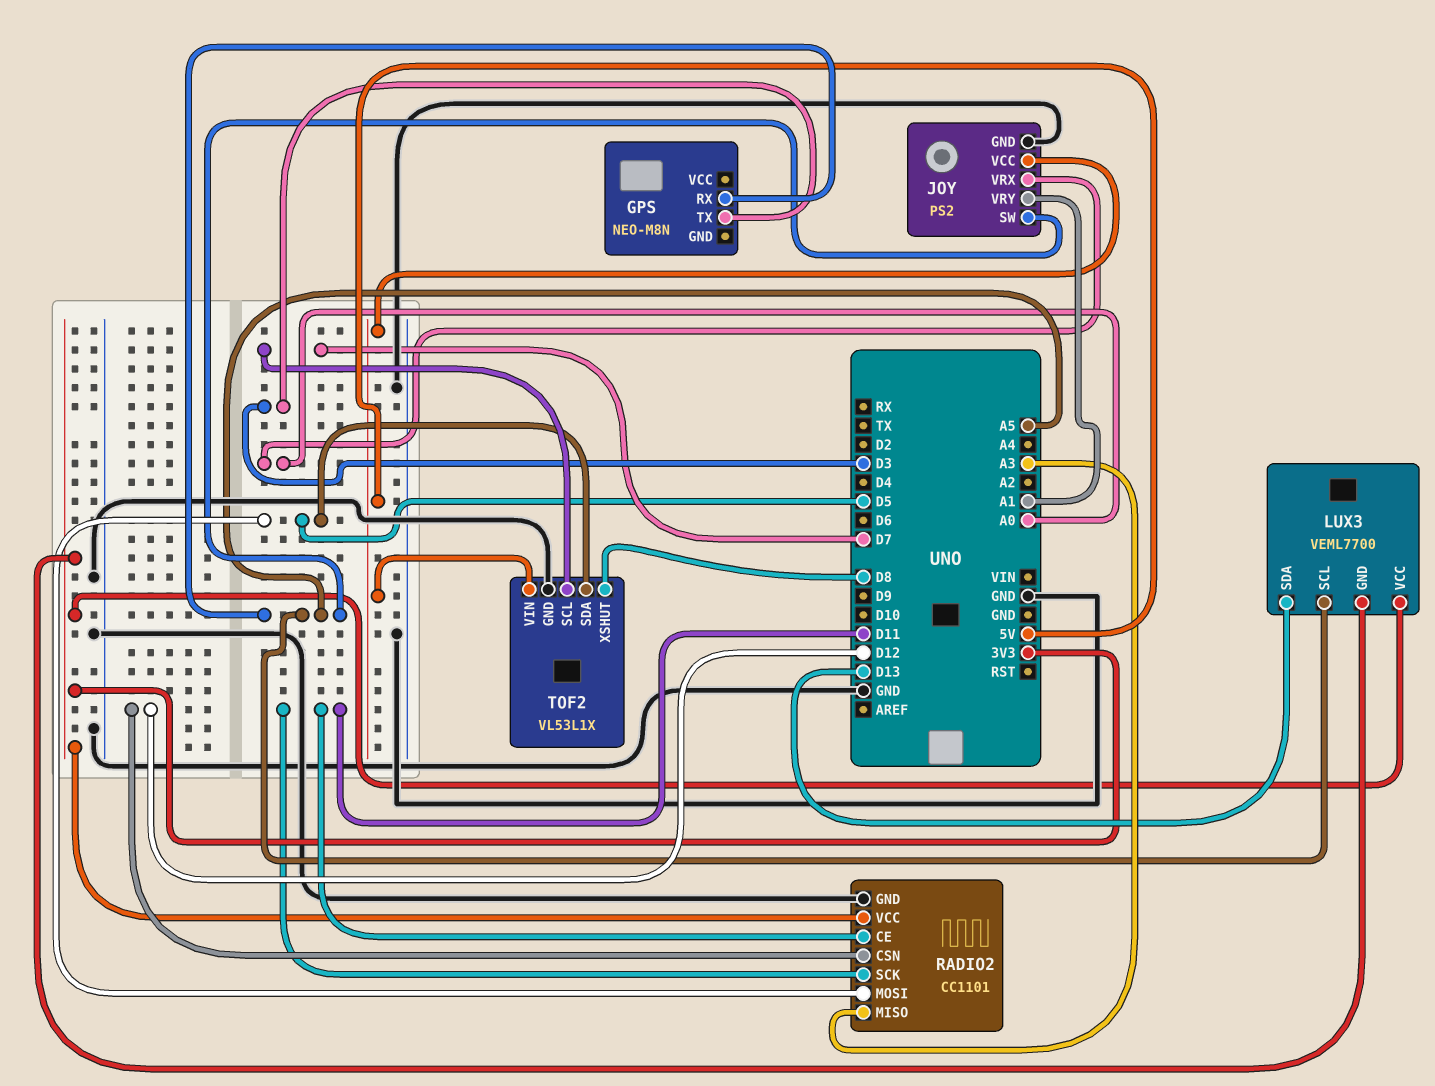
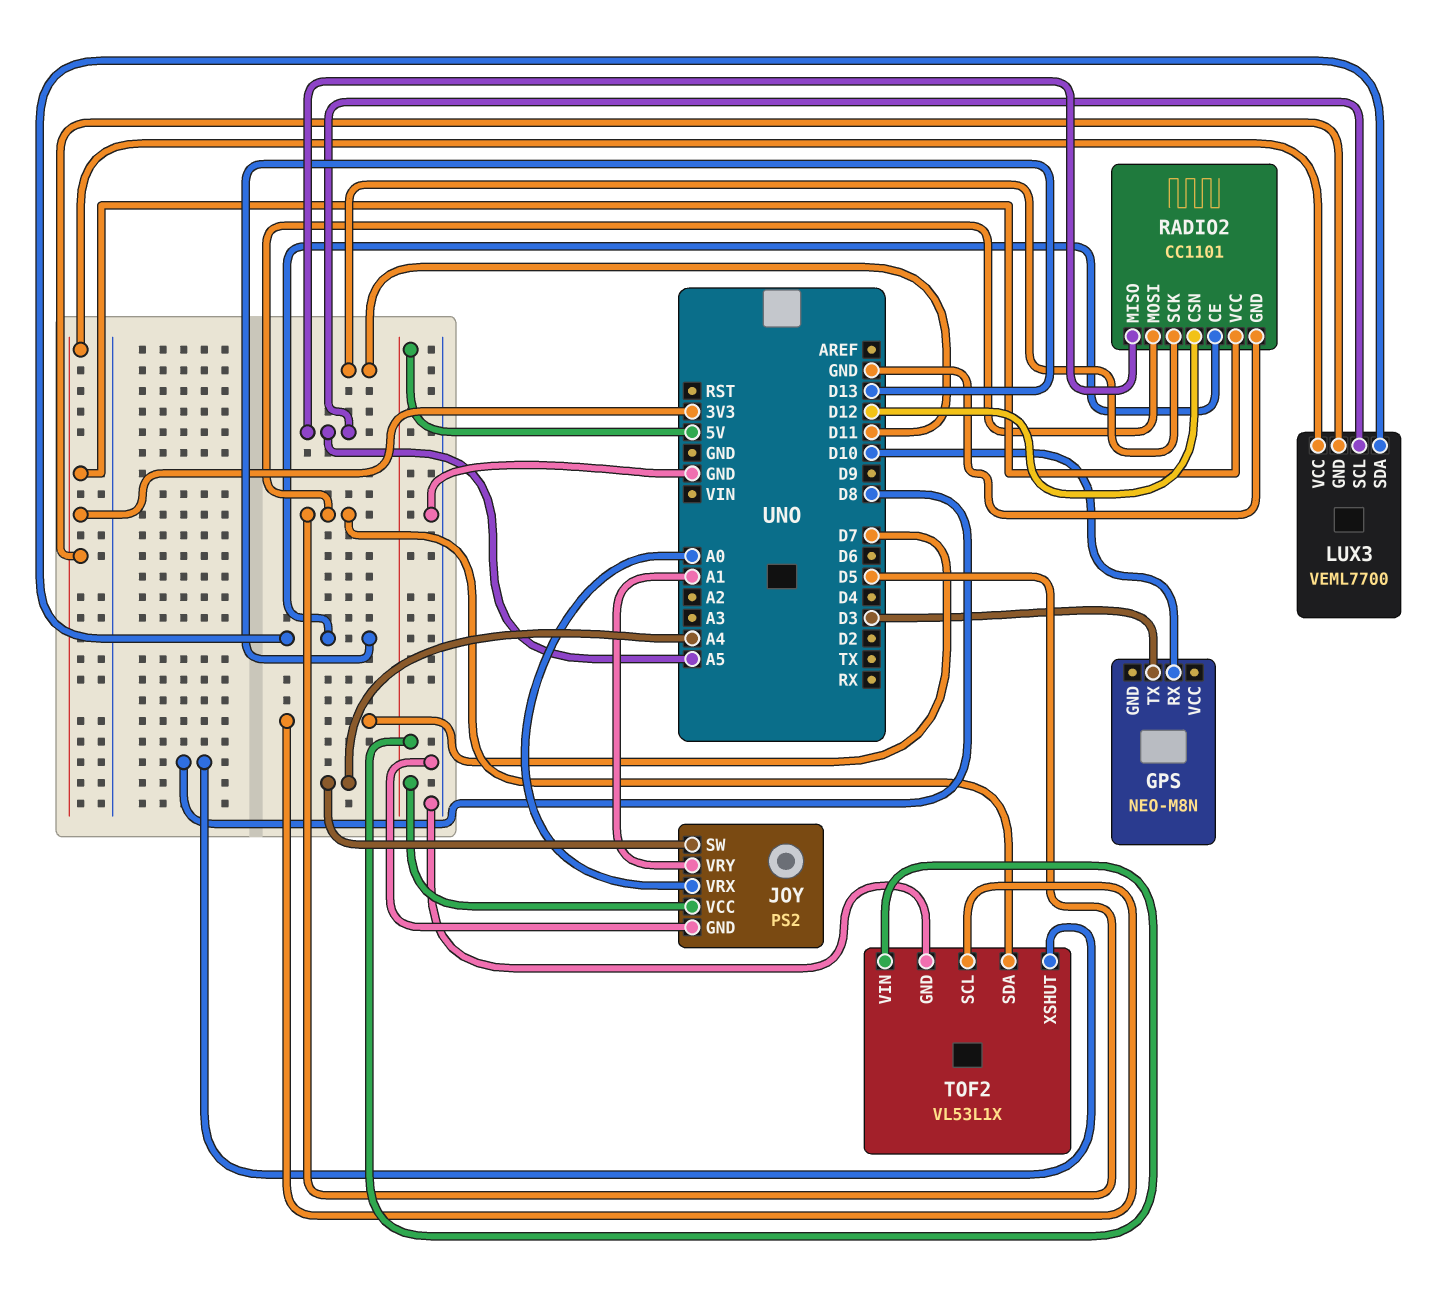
GPS pin RX: A5 -> D10
JOY pin SW: A5 -> A4
RADIO2 pin CE: D11 -> D13
RADIO2 pin MISO: A3 -> A5

